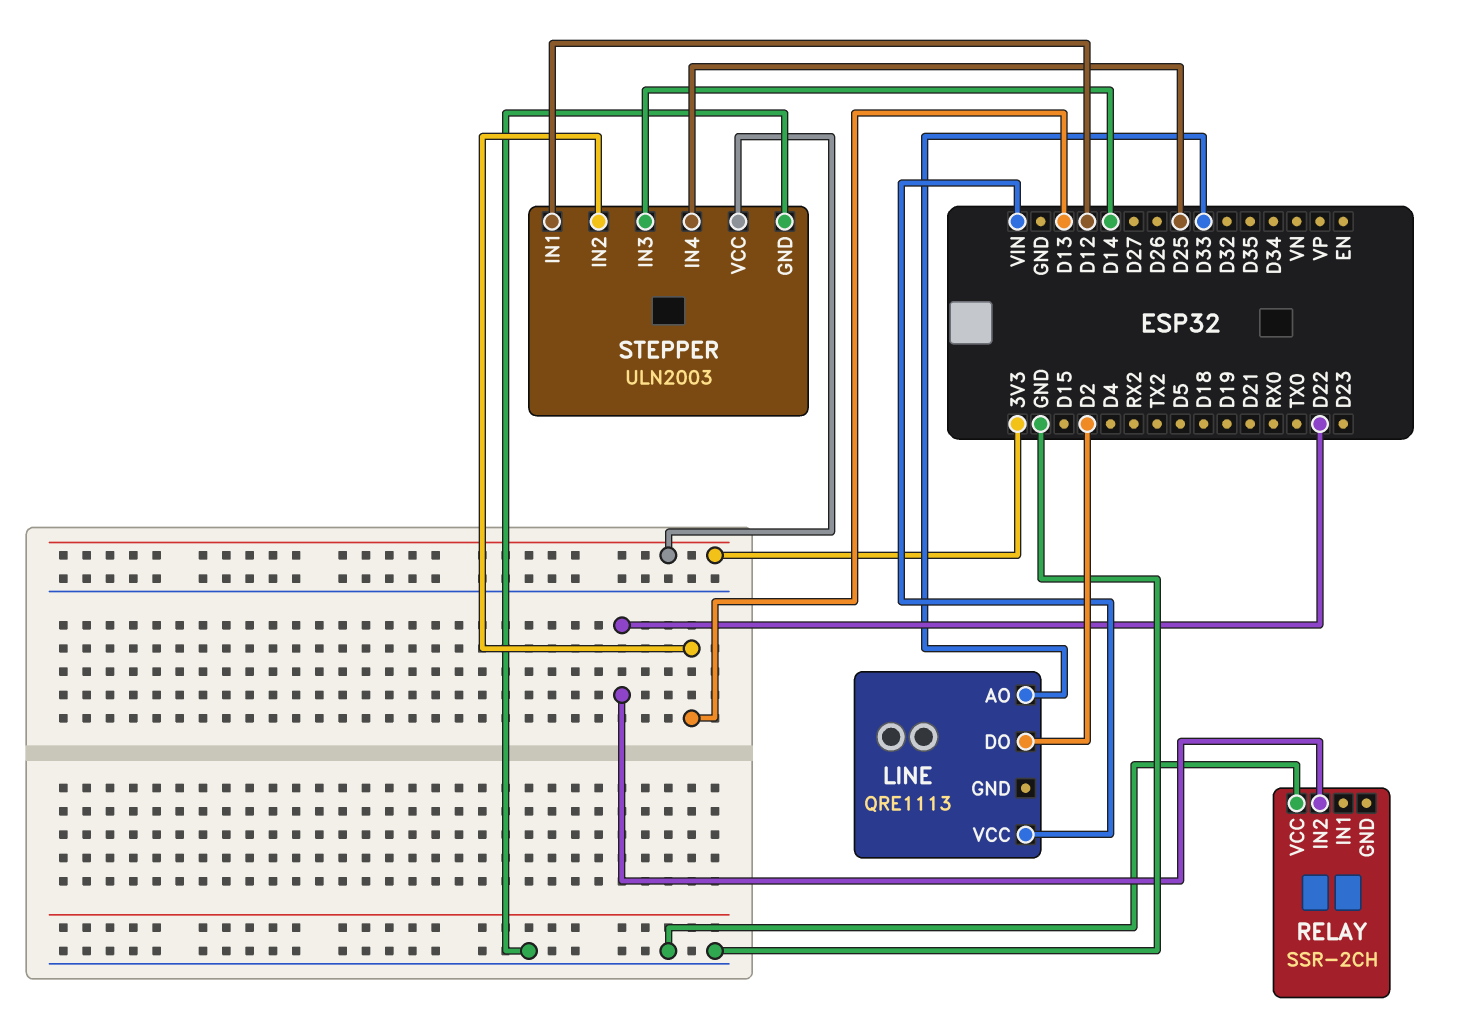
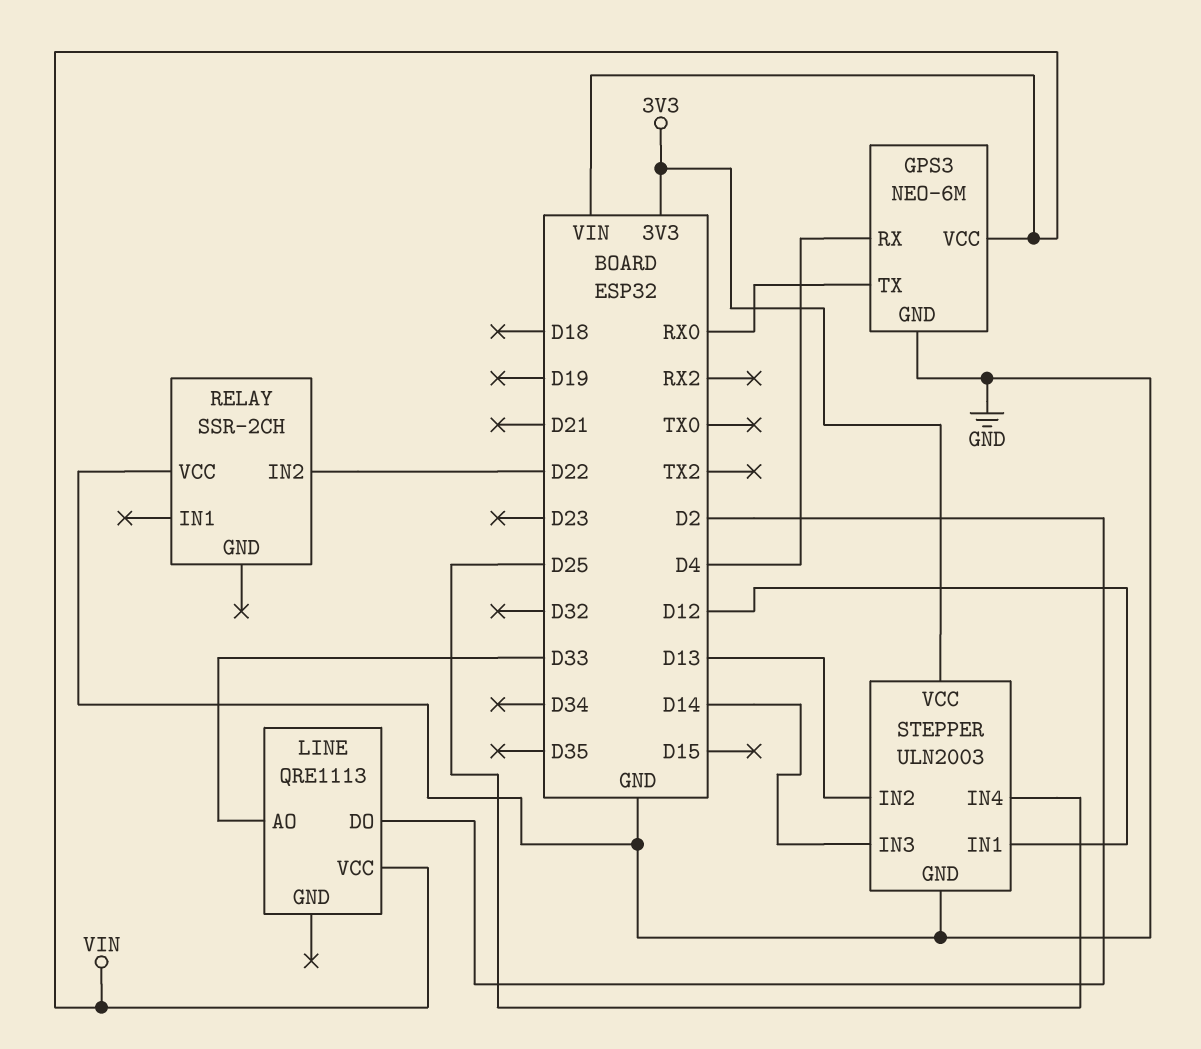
GPS3: none -> NEO-6M
GPS3 pin GND: none -> GND
GPS3 pin RX: none -> D4
GPS3 pin TX: none -> RX0
GPS3 pin VCC: none -> VIN

